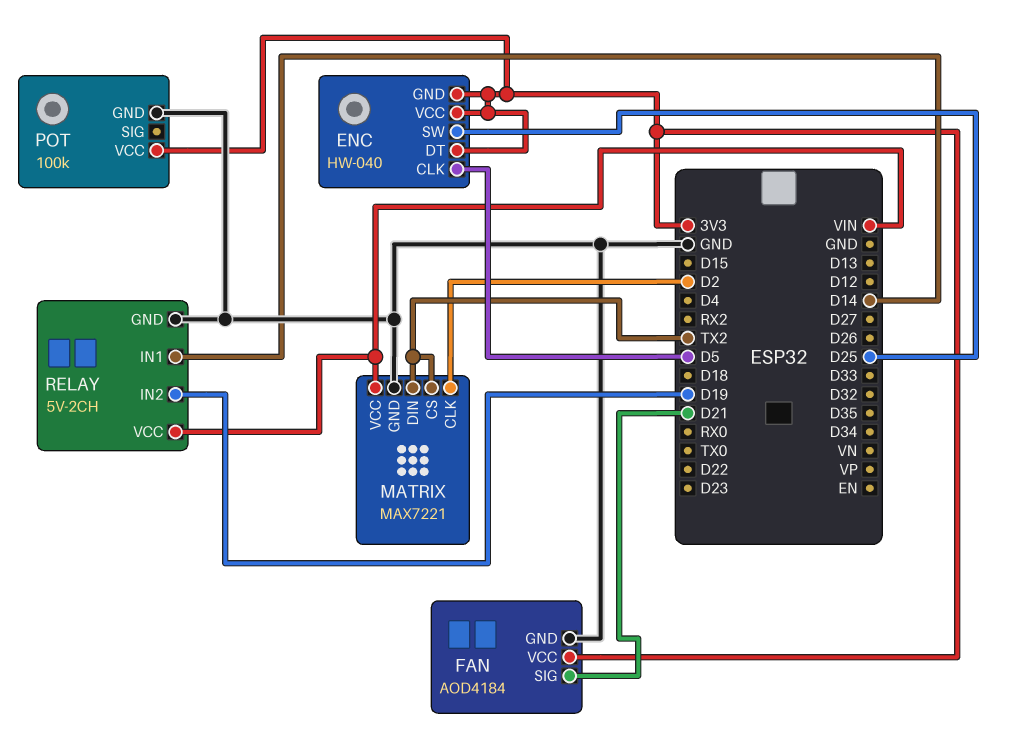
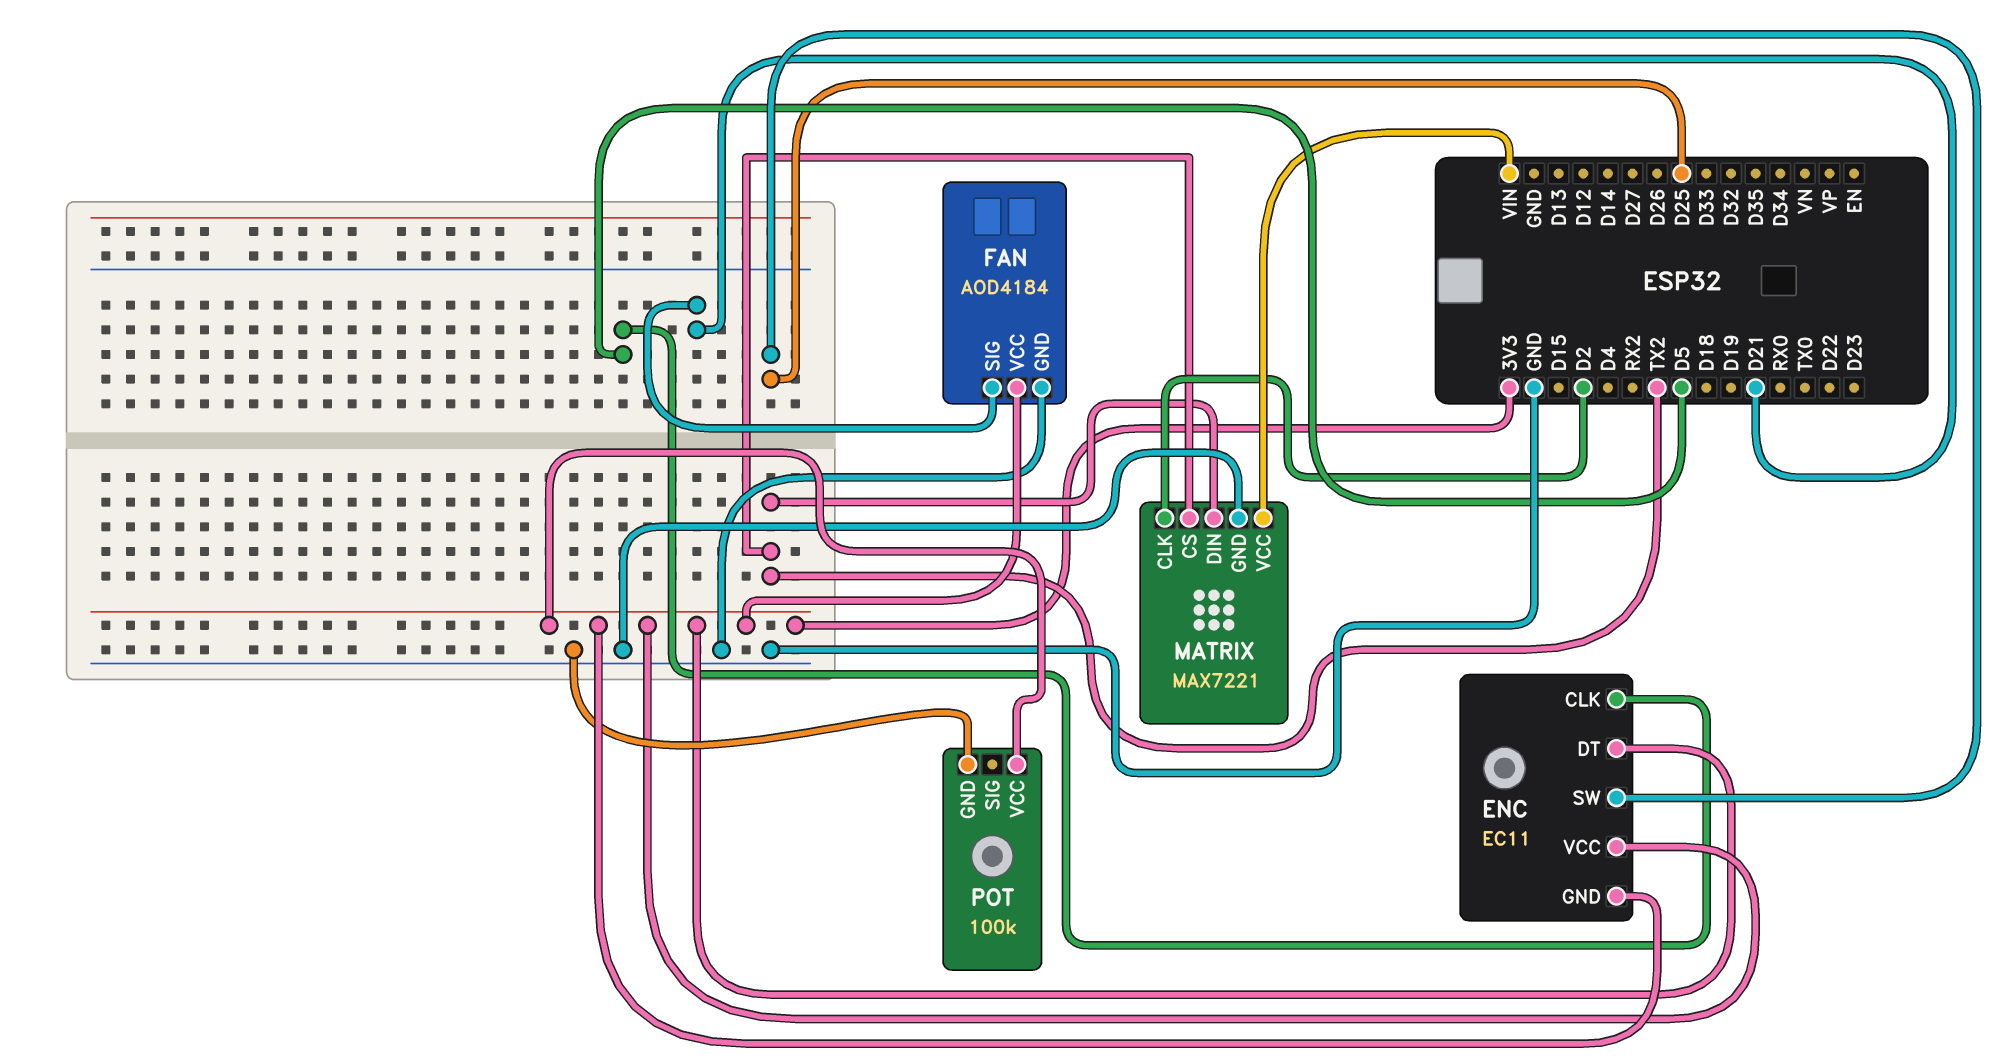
ENC: HW-040 -> EC11
RELAY: 5V-2CH -> none
RELAY pin GND: GND -> none
RELAY pin IN1: D14 -> none
RELAY pin IN2: D19 -> none
RELAY pin VCC: VIN -> none

